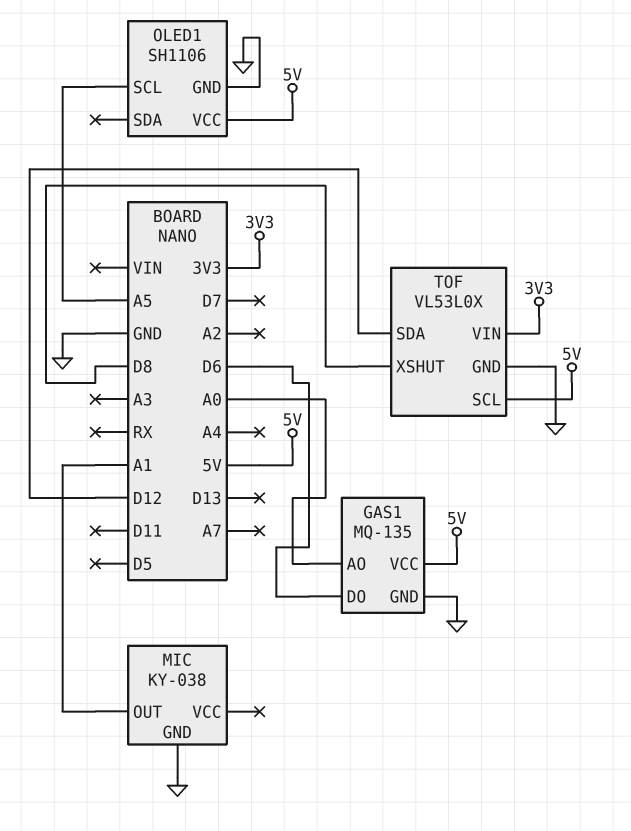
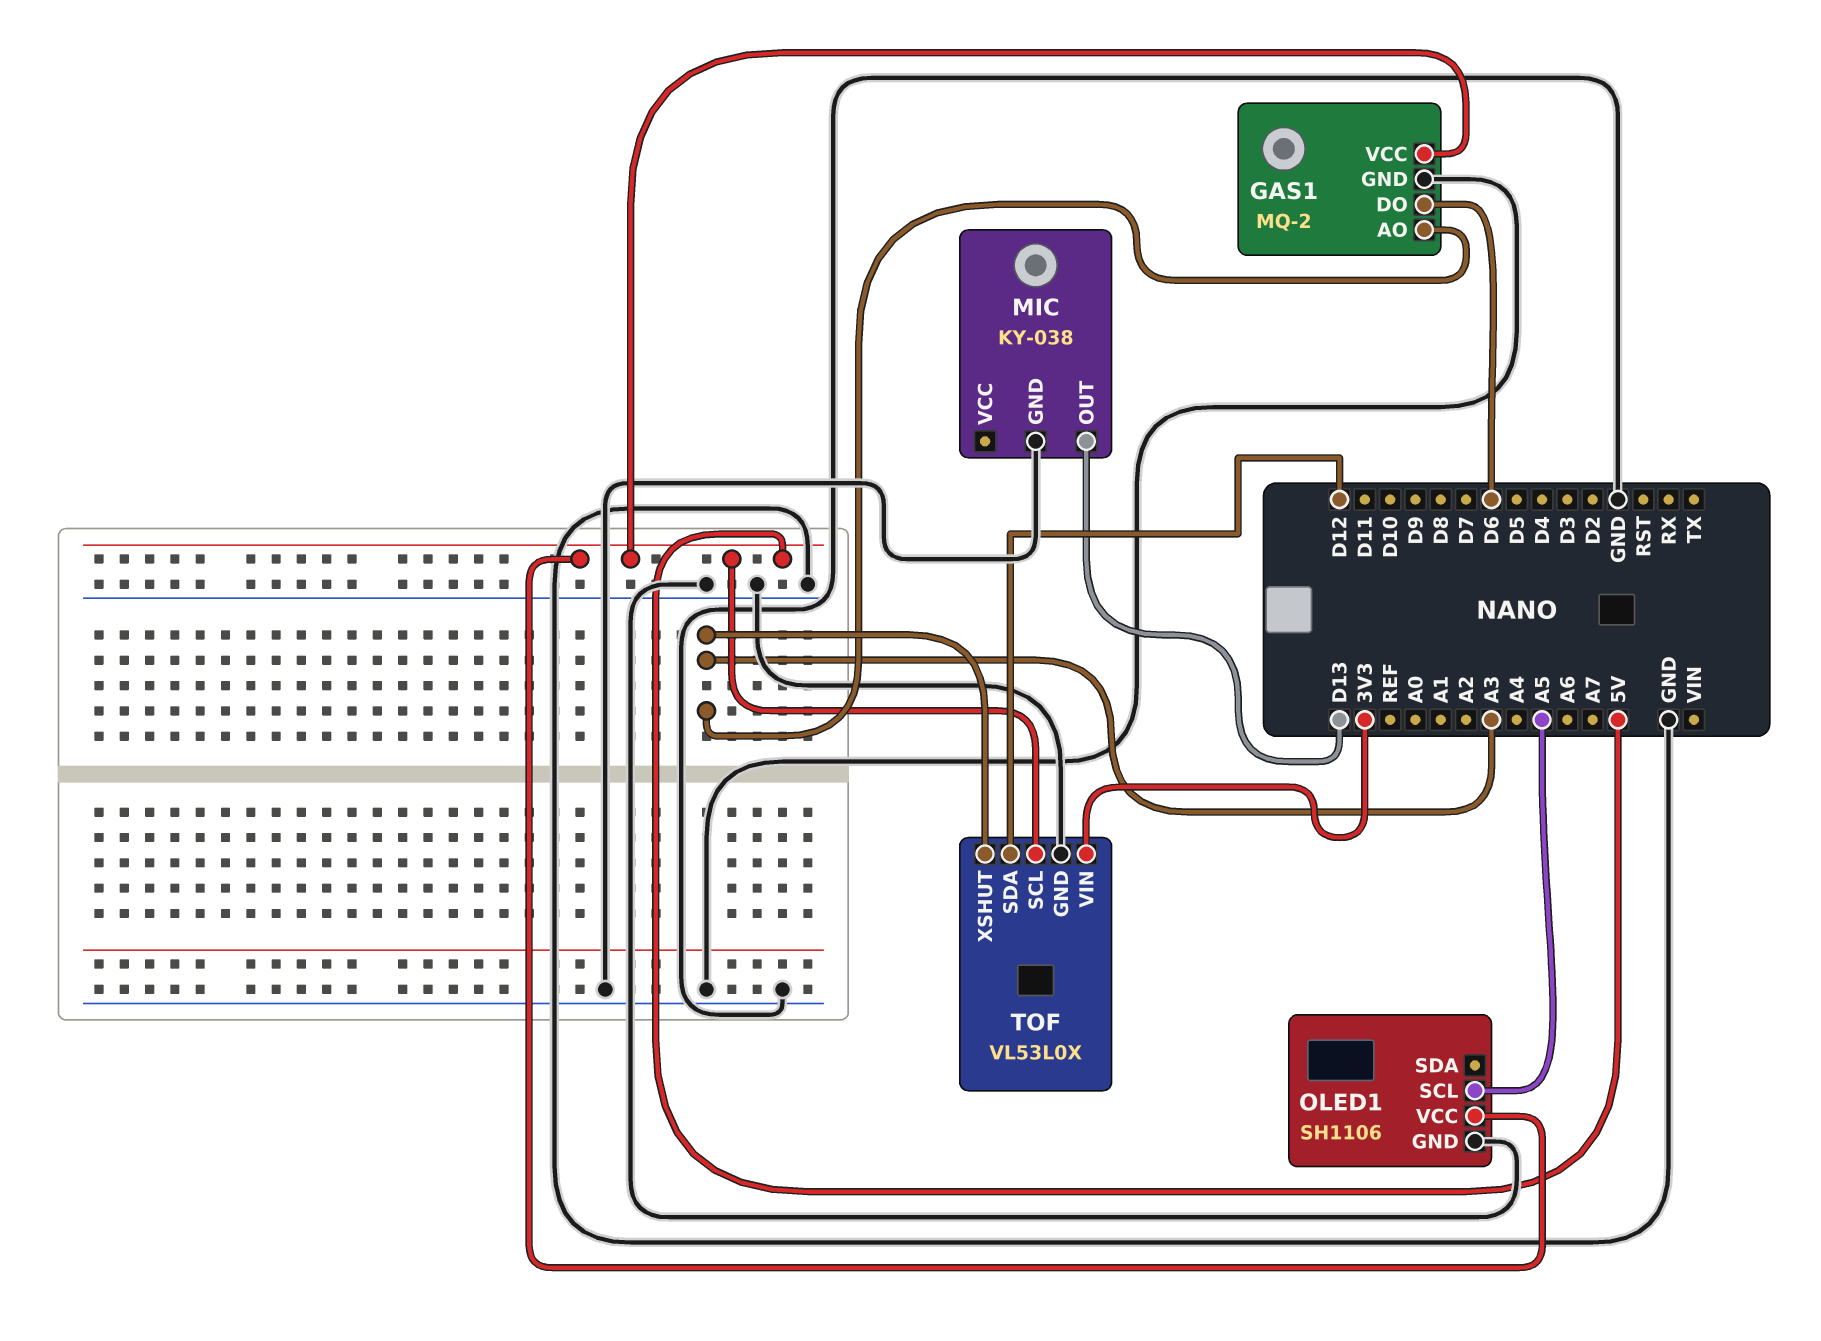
GAS1: MQ-135 -> MQ-2
GAS1 pin AO: A0 -> A3
MIC pin OUT: A1 -> D13
TOF pin XSHUT: D8 -> A3

